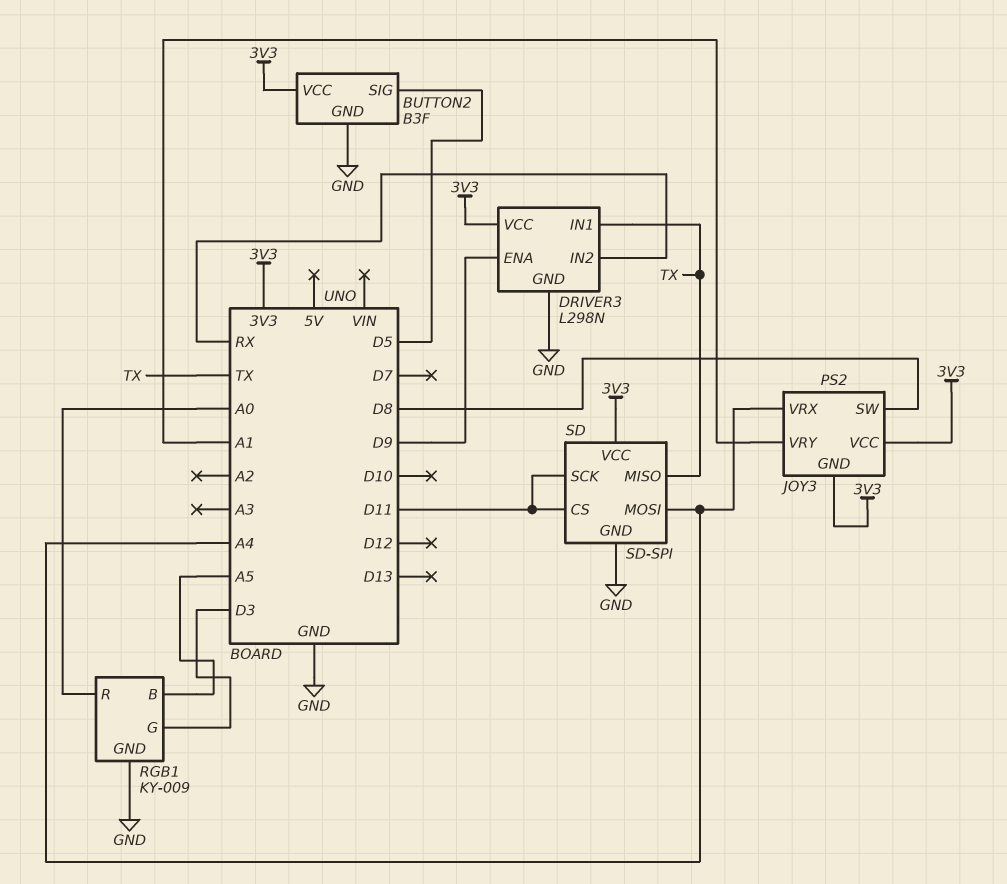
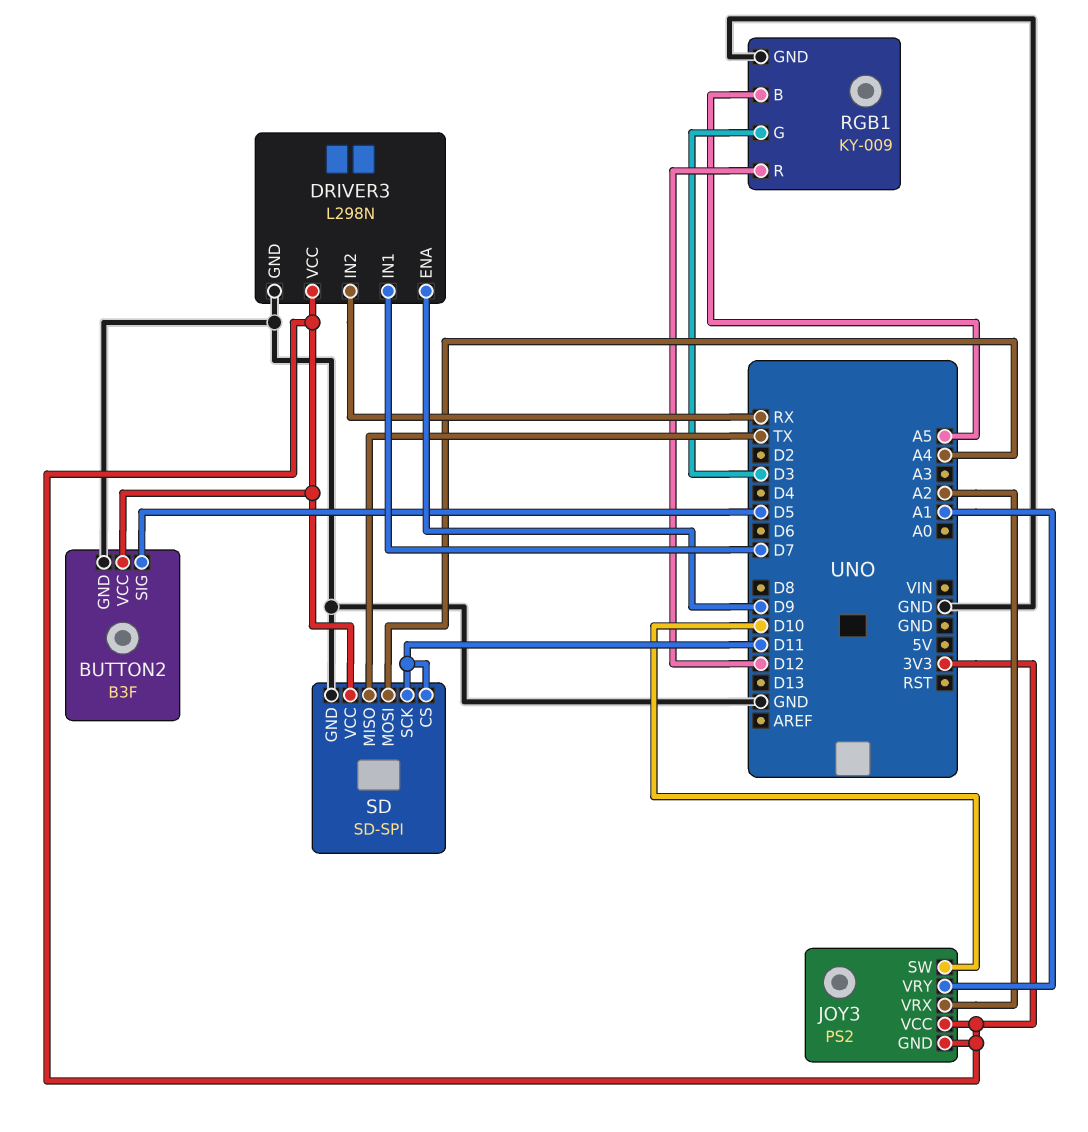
DRIVER3 pin IN1: TX -> D7
JOY3 pin SW: D8 -> D10
JOY3 pin VRX: A4 -> A2
RGB1 pin R: A0 -> D12

